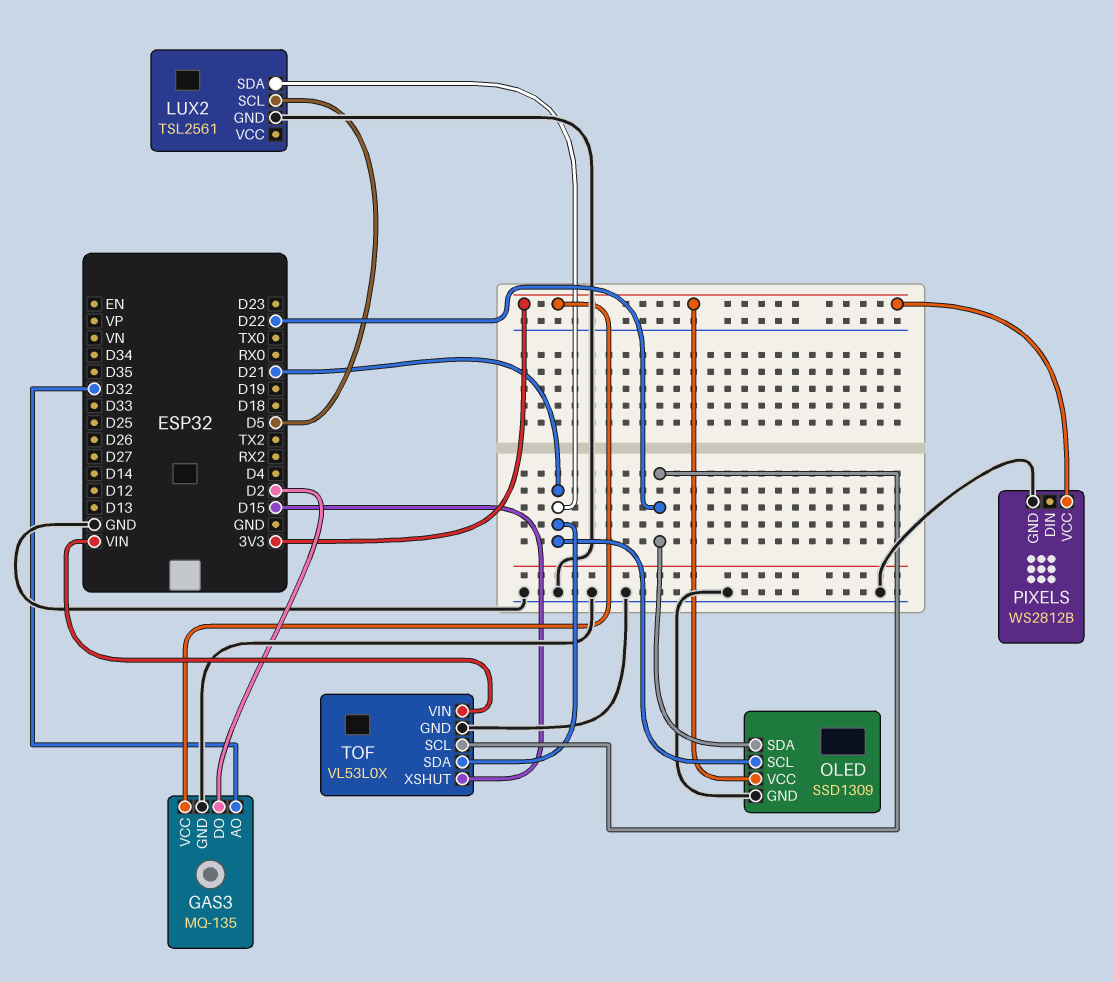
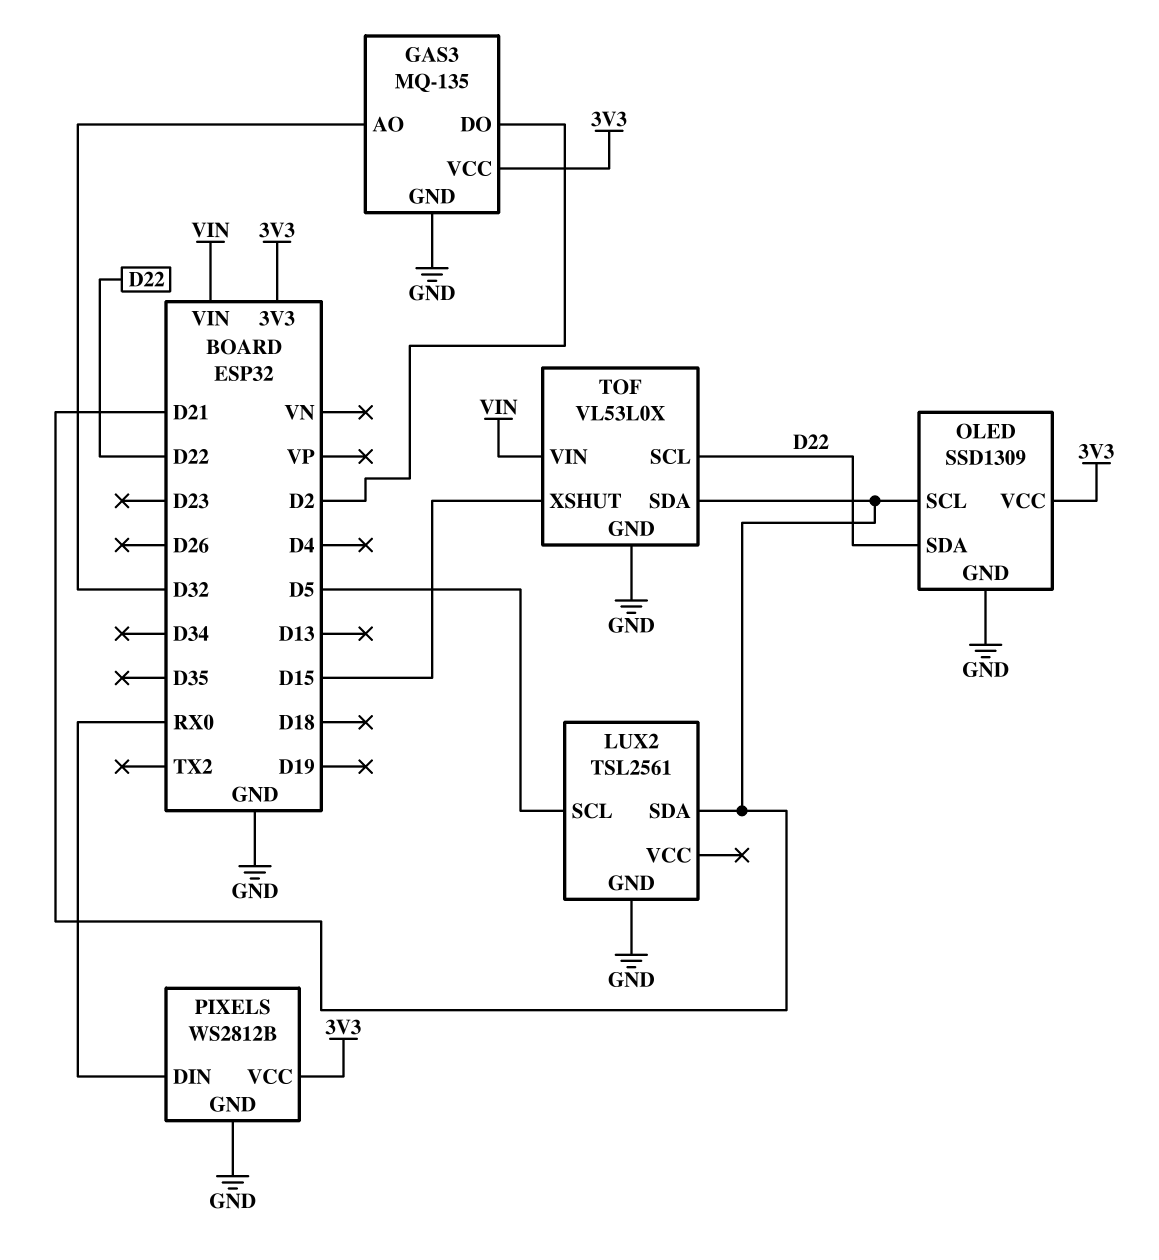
PIXELS pin DIN: none -> RX0

